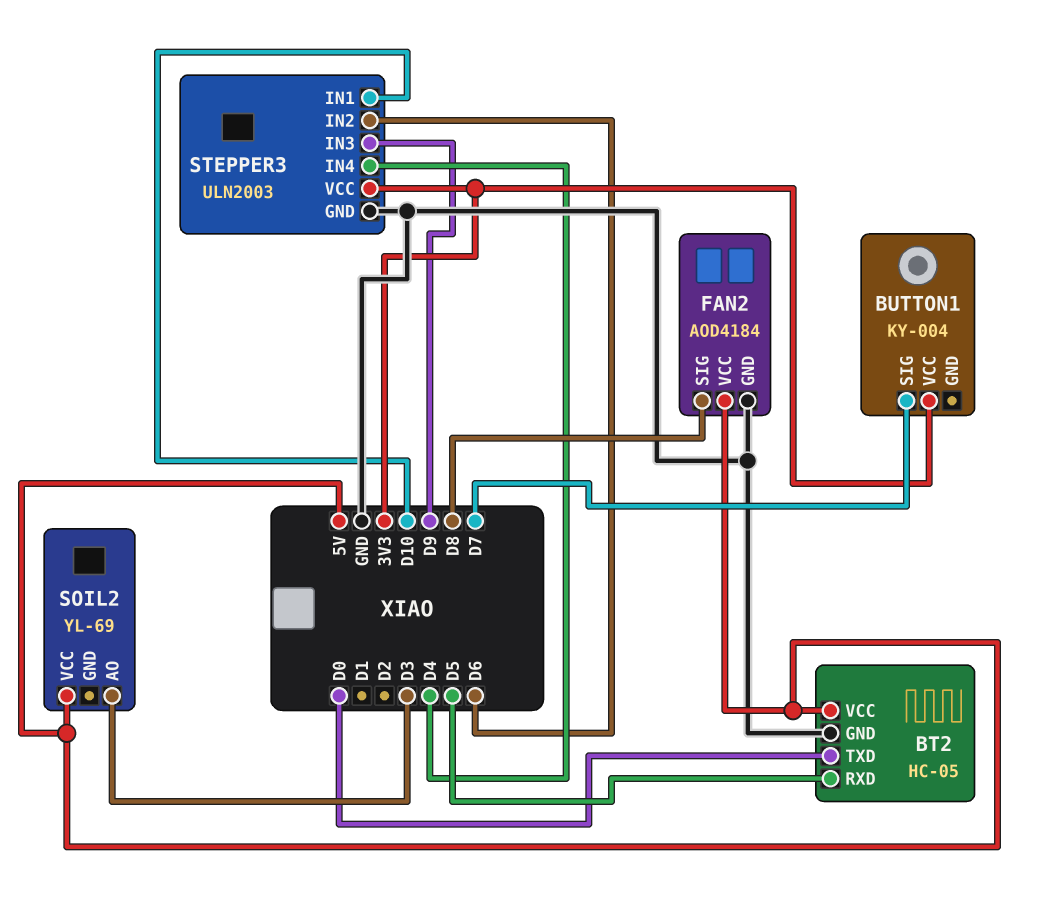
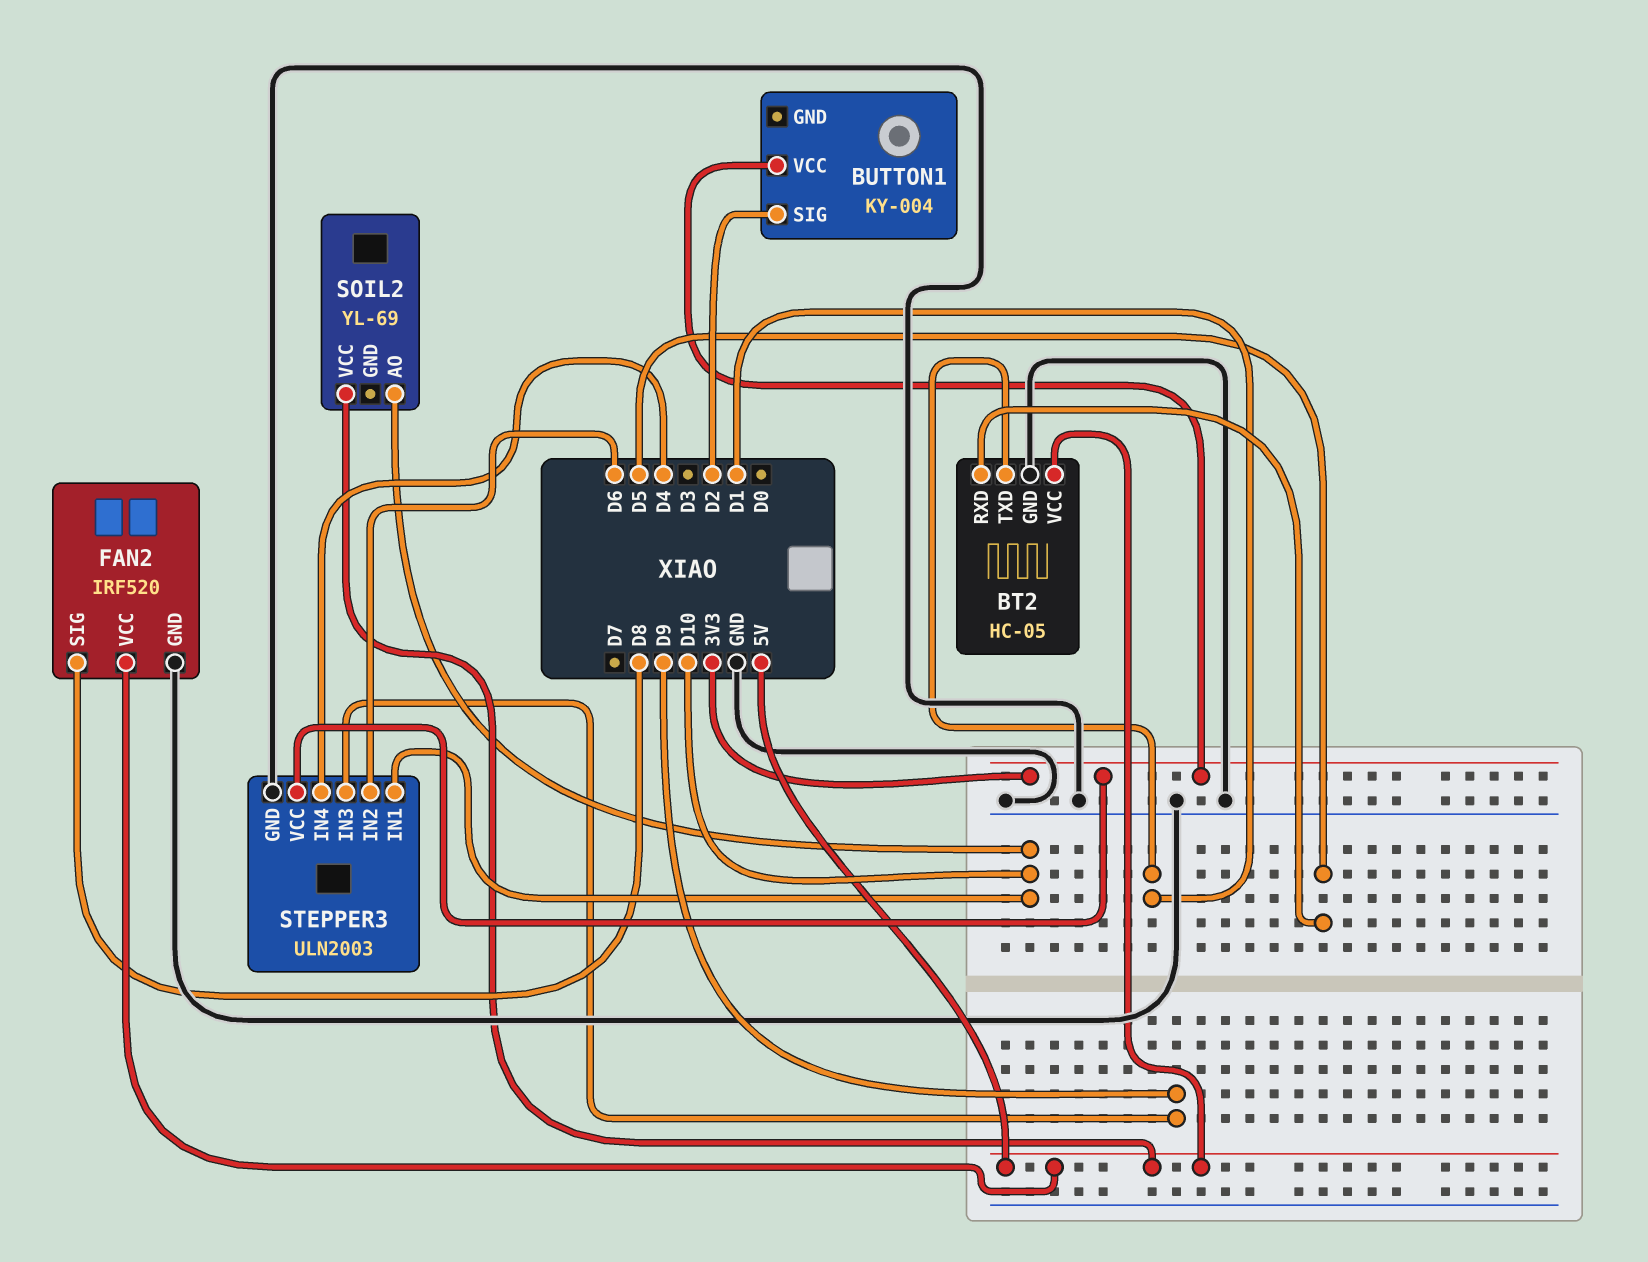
BT2 pin TXD: D0 -> D1
BUTTON1 pin SIG: D7 -> D2
FAN2: AOD4184 -> IRF520
SOIL2 pin AO: D3 -> D10

